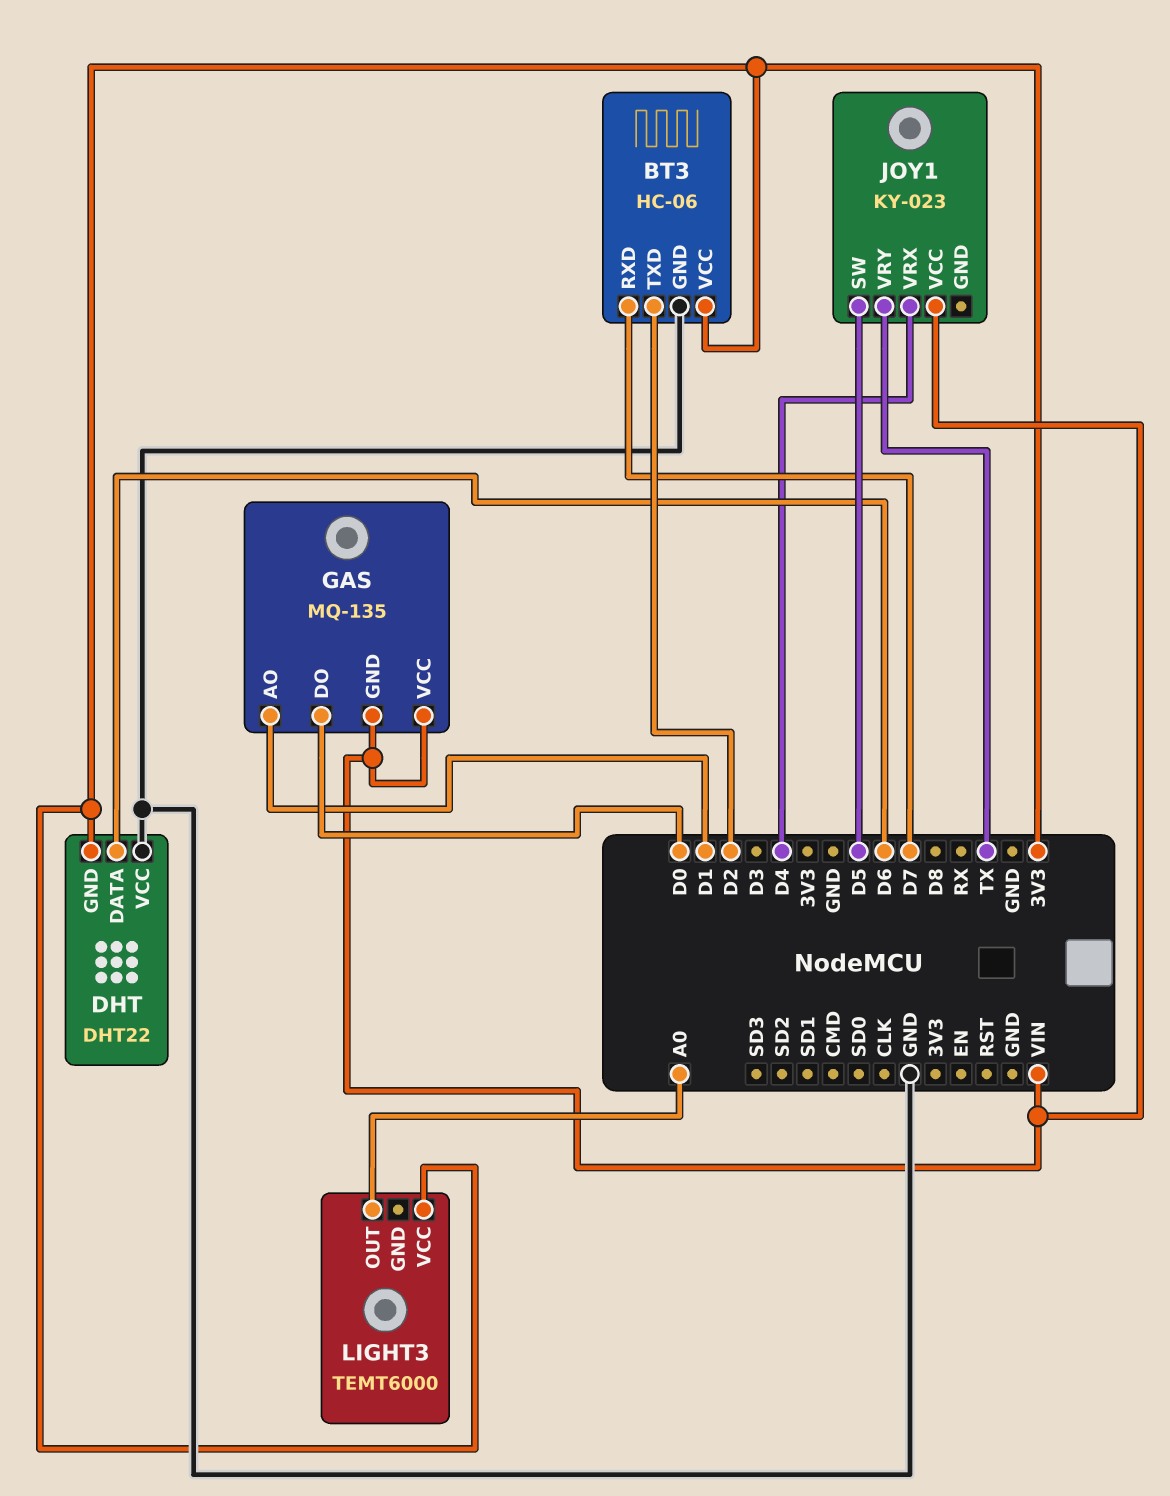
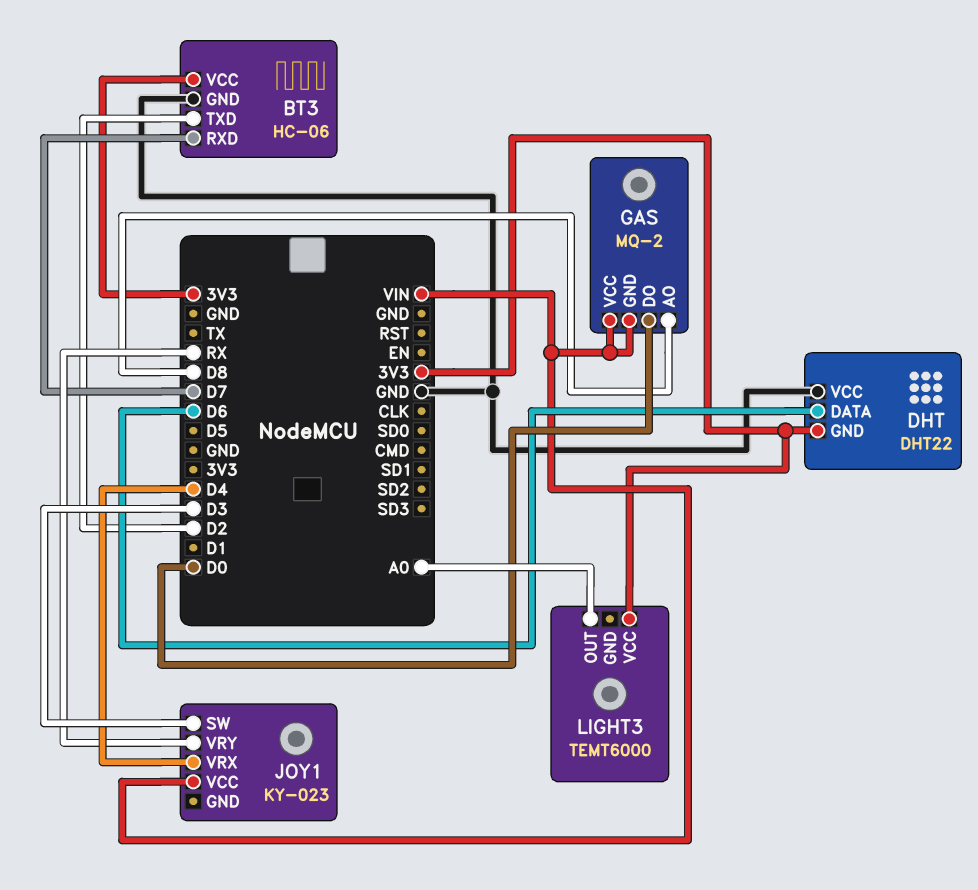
GAS: MQ-135 -> MQ-2
GAS pin AO: D1 -> D8
JOY1 pin SW: D5 -> D3
JOY1 pin VRY: TX -> RX

